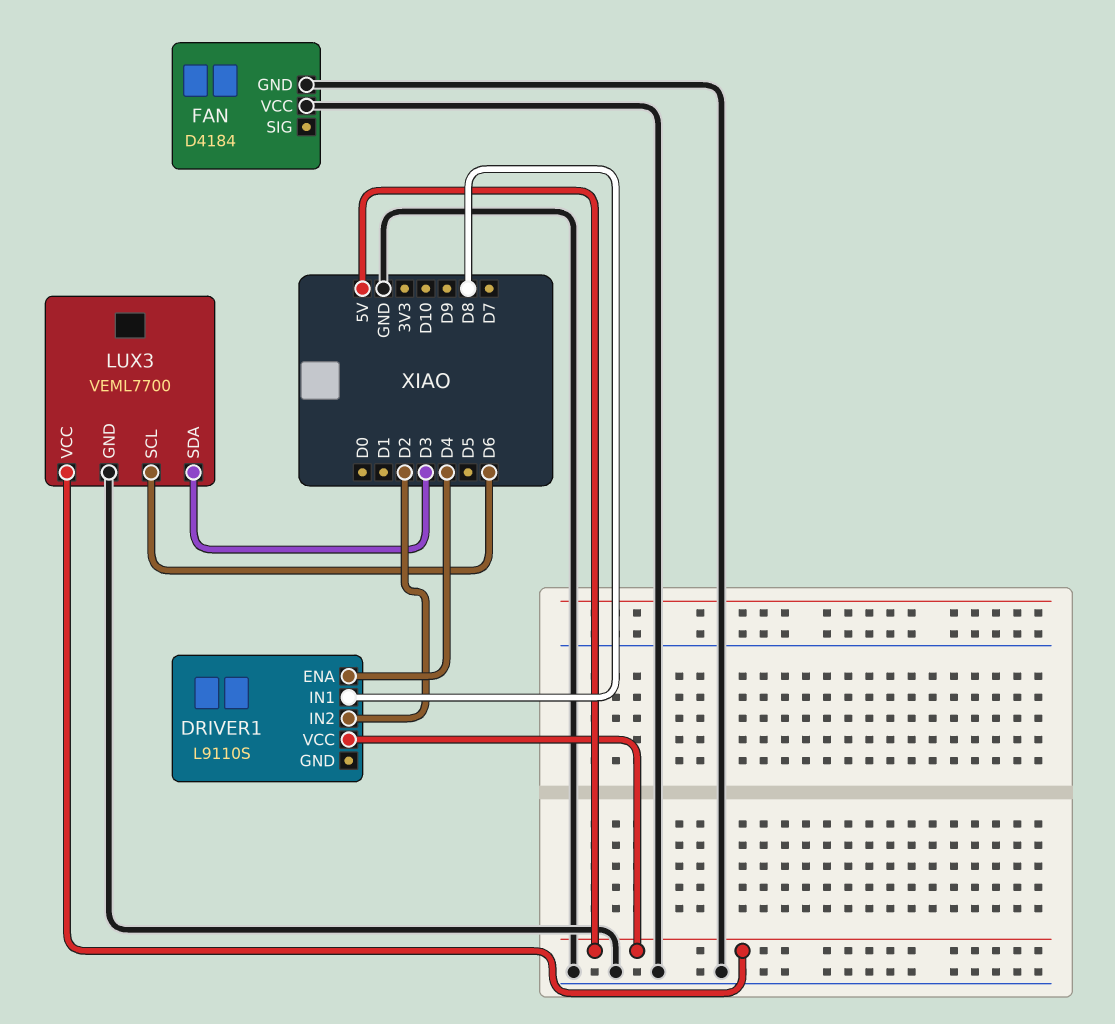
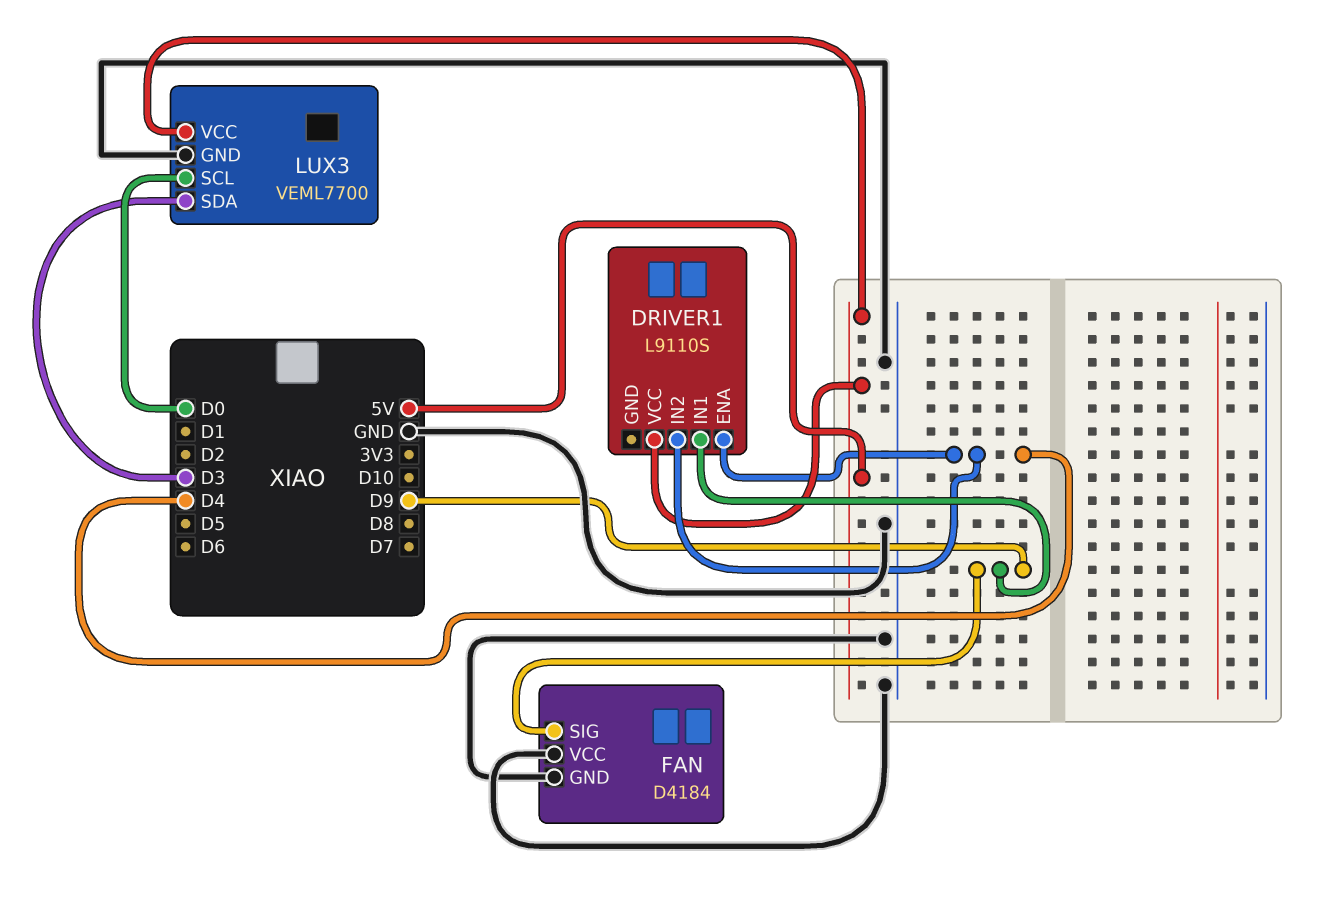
DRIVER1 pin IN1: D8 -> D9
DRIVER1 pin IN2: D2 -> D4
FAN pin SIG: none -> D9
LUX3 pin SCL: D6 -> D0

